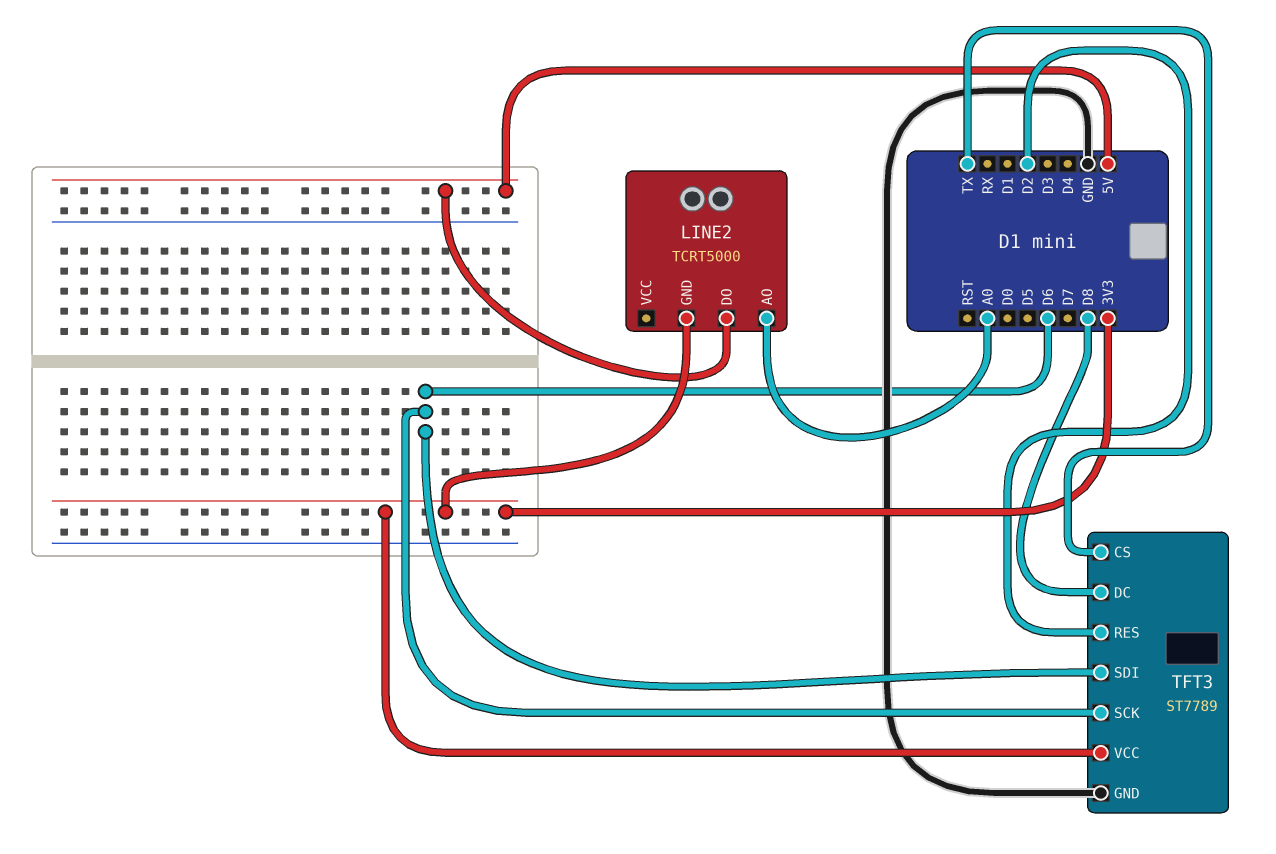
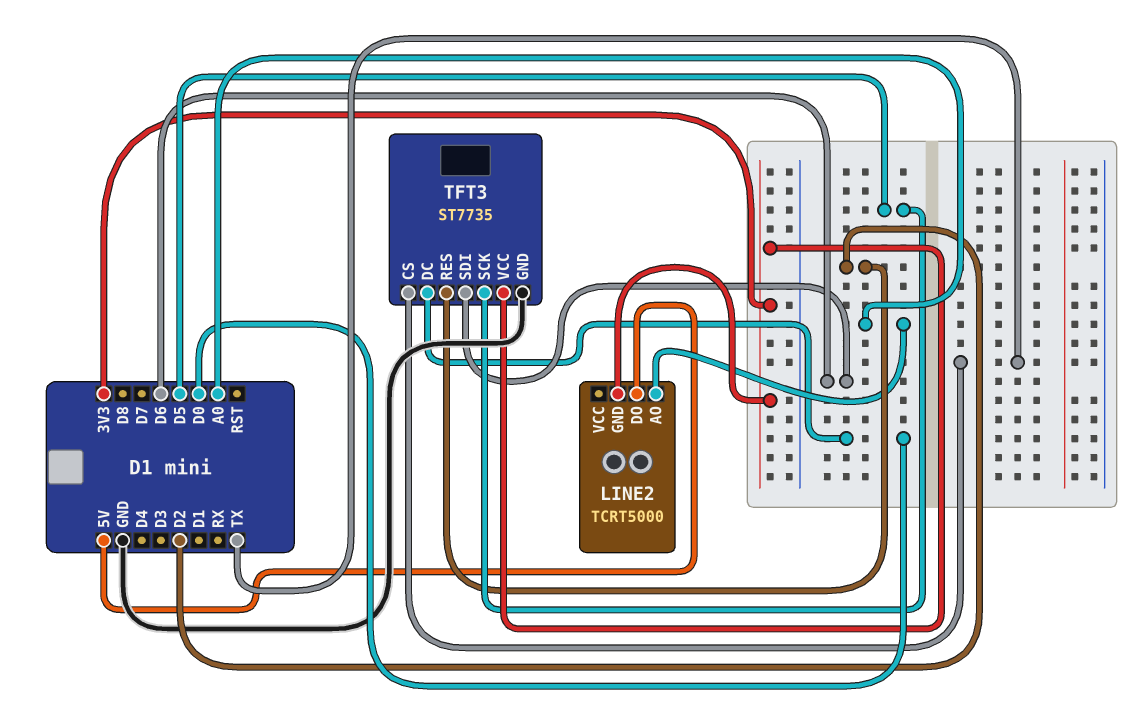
TFT3: ST7789 -> ST7735
TFT3 pin DC: D8 -> D0
TFT3 pin SCK: D6 -> D5

